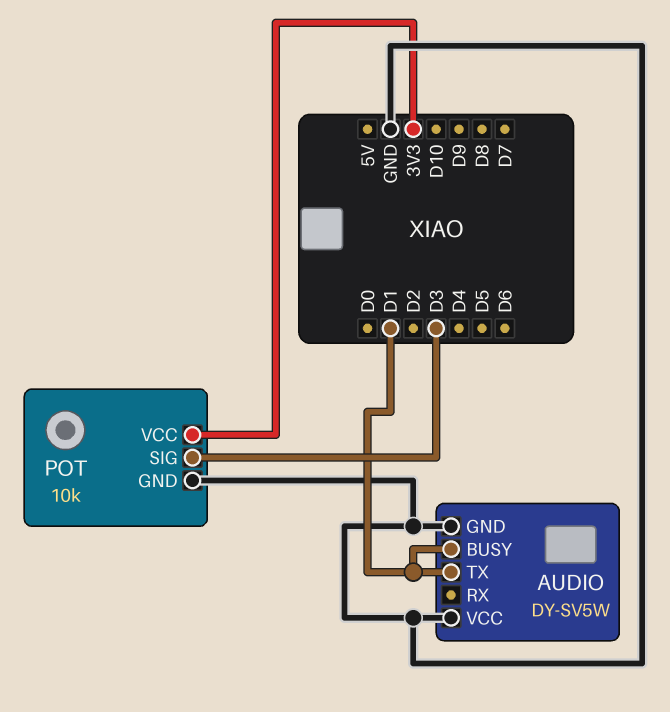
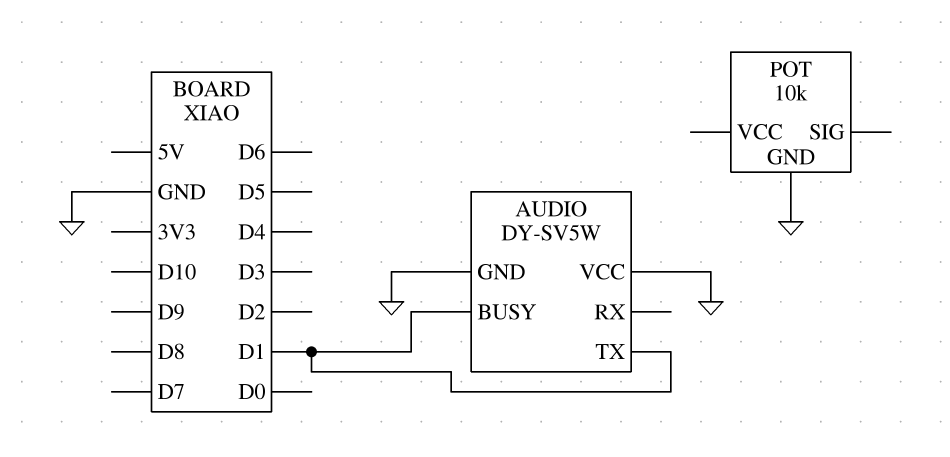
POT pin SIG: D3 -> none
POT pin VCC: 3V3 -> none

